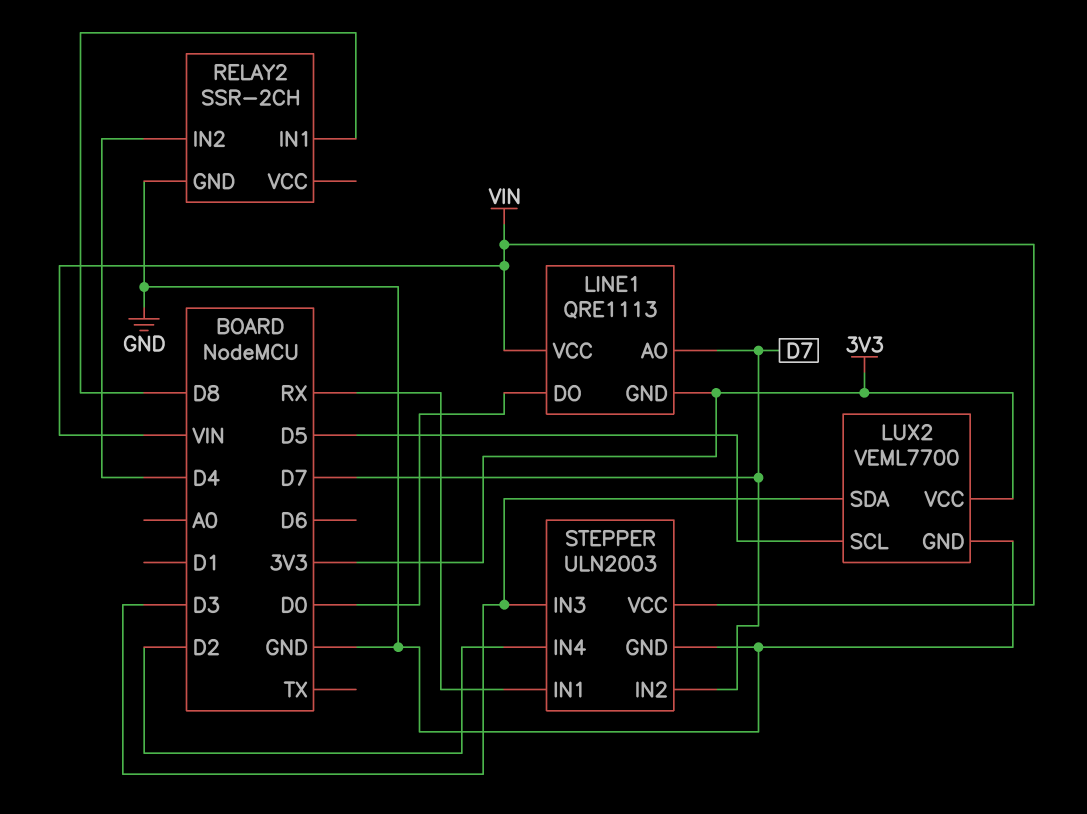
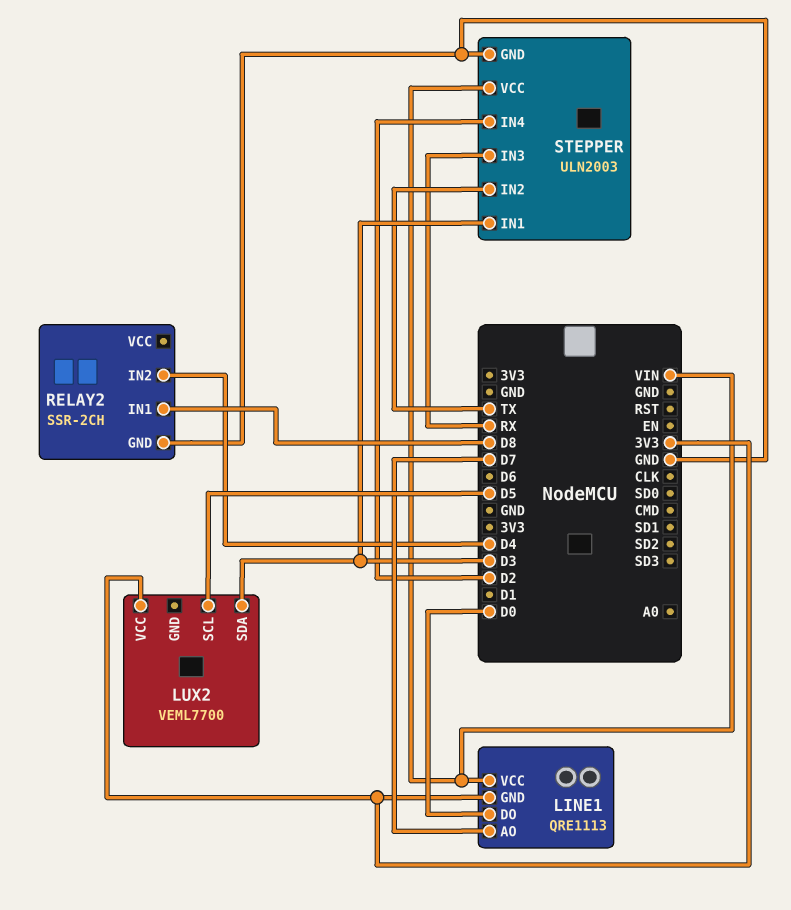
LUX2 pin GND: GND -> none
STEPPER pin IN1: RX -> D3
STEPPER pin IN2: D7 -> TX
STEPPER pin IN3: D3 -> RX

